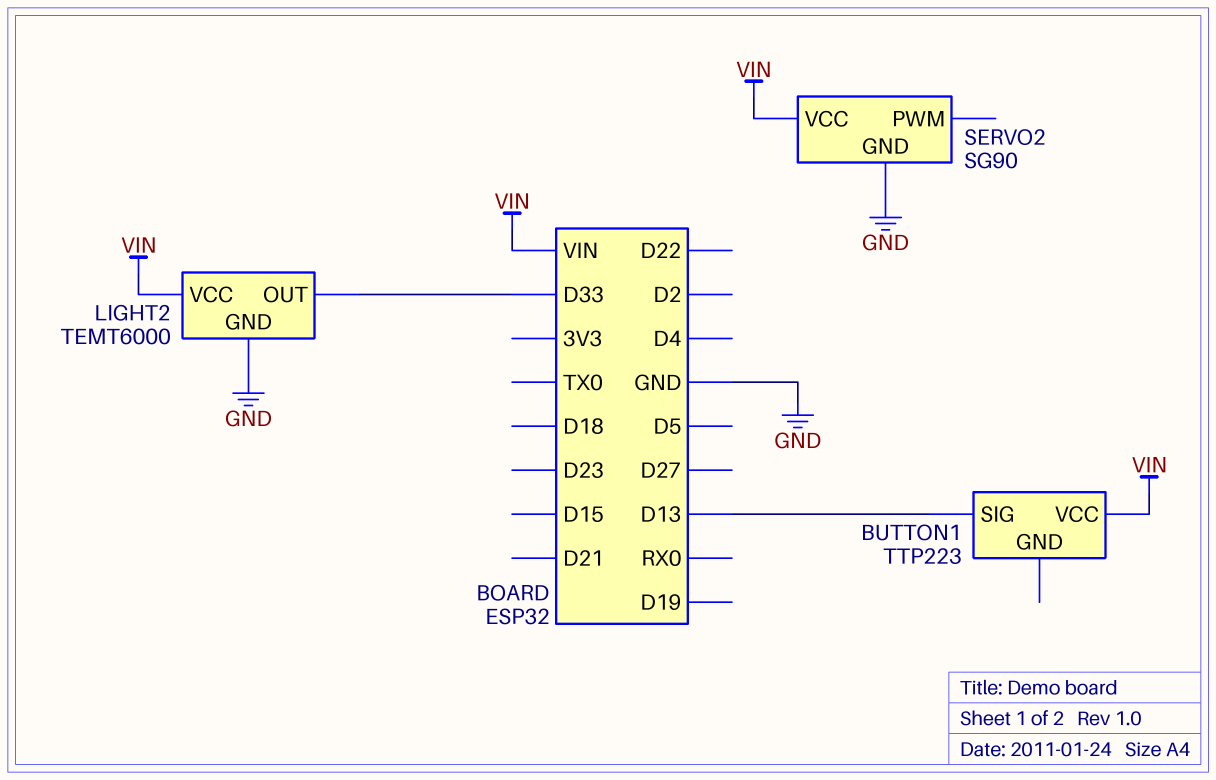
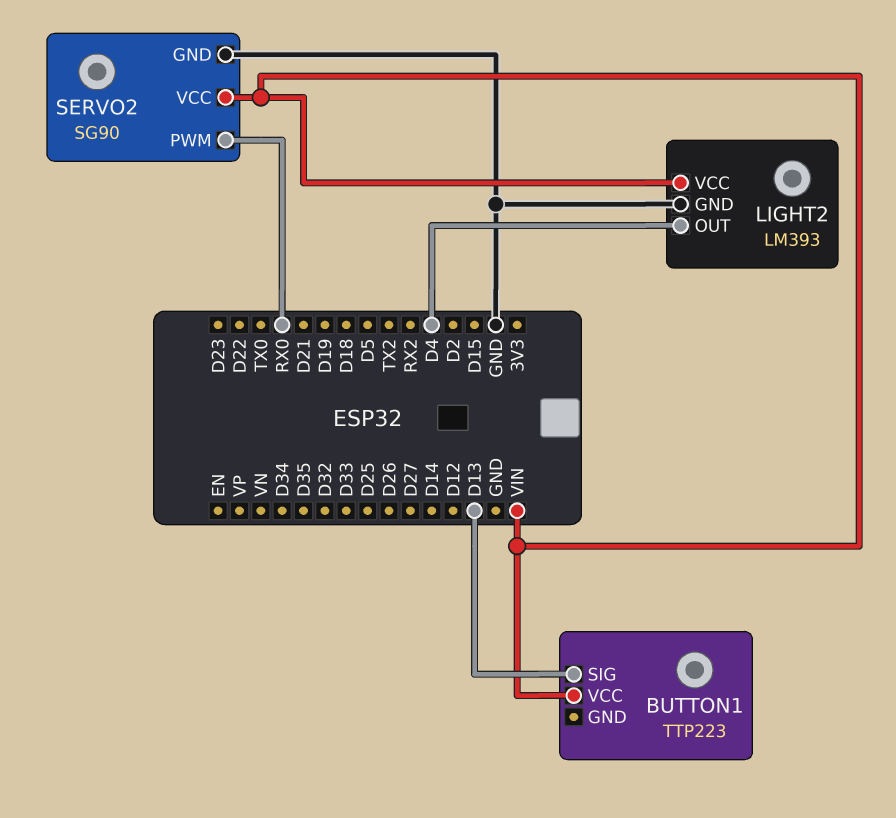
LIGHT2: TEMT6000 -> LM393
LIGHT2 pin OUT: D33 -> D4
SERVO2 pin PWM: none -> RX0

